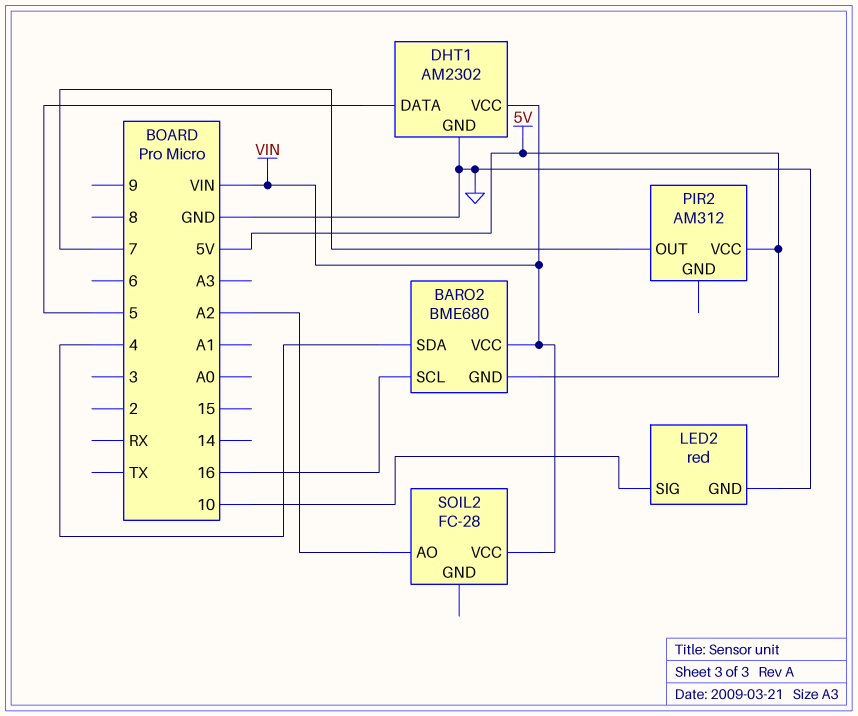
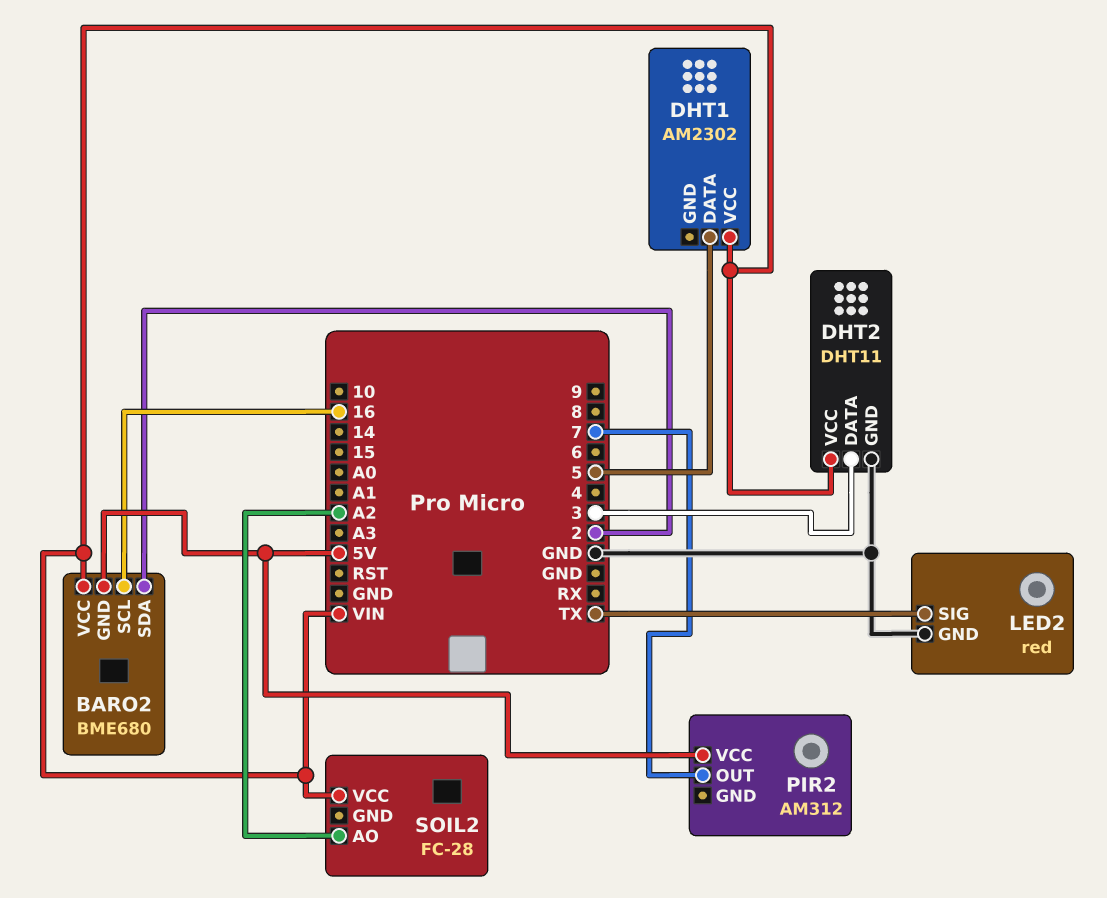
BARO2 pin SDA: 4 -> 2
DHT1 pin GND: GND -> none
DHT2: none -> DHT11
DHT2 pin DATA: none -> 3
DHT2 pin GND: none -> GND
DHT2 pin VCC: none -> VIN
LED2 pin SIG: 10 -> TX

